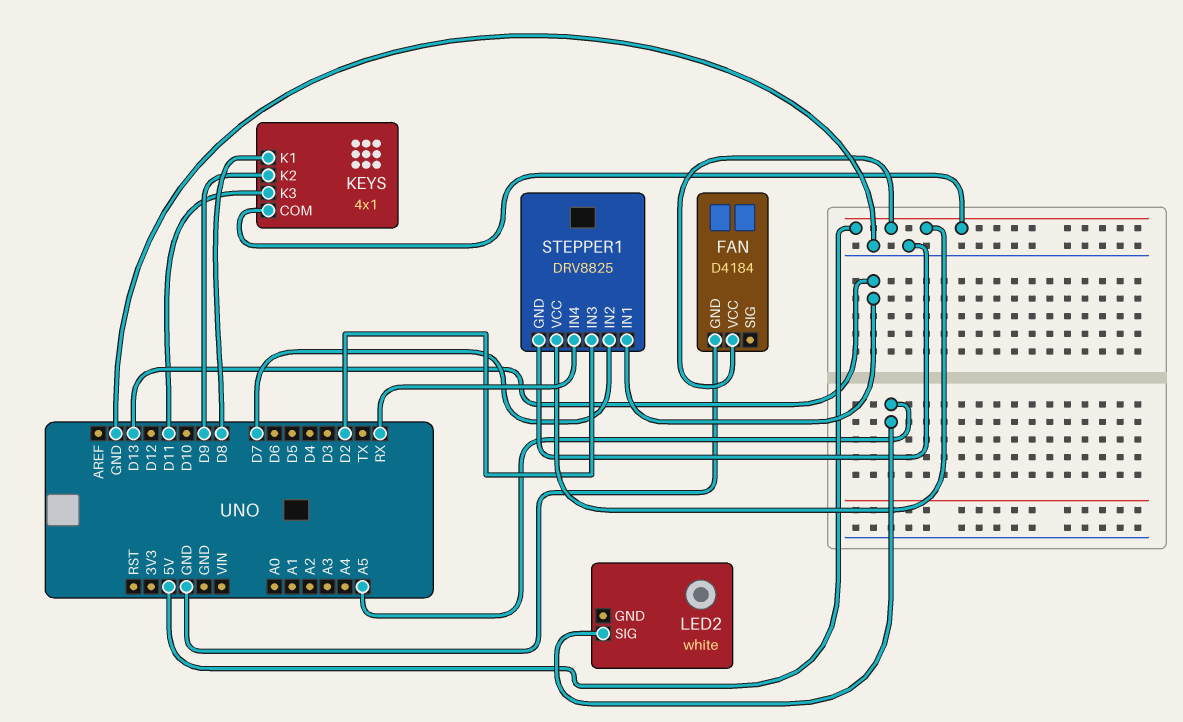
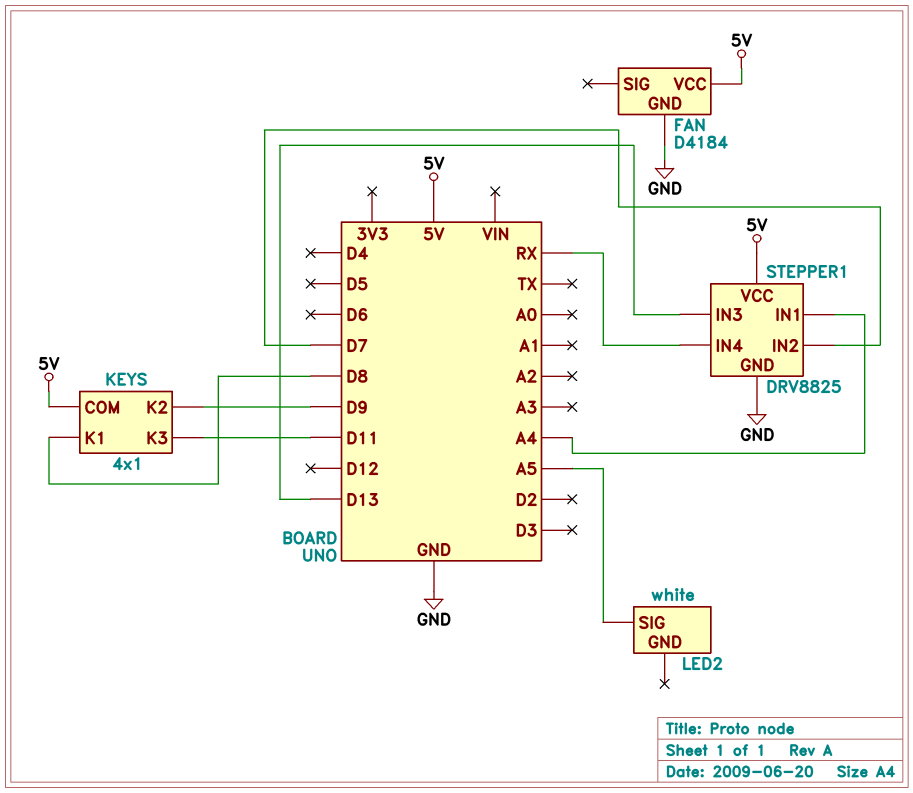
STEPPER1 pin IN1: D13 -> A4
STEPPER1 pin IN3: D2 -> D13

